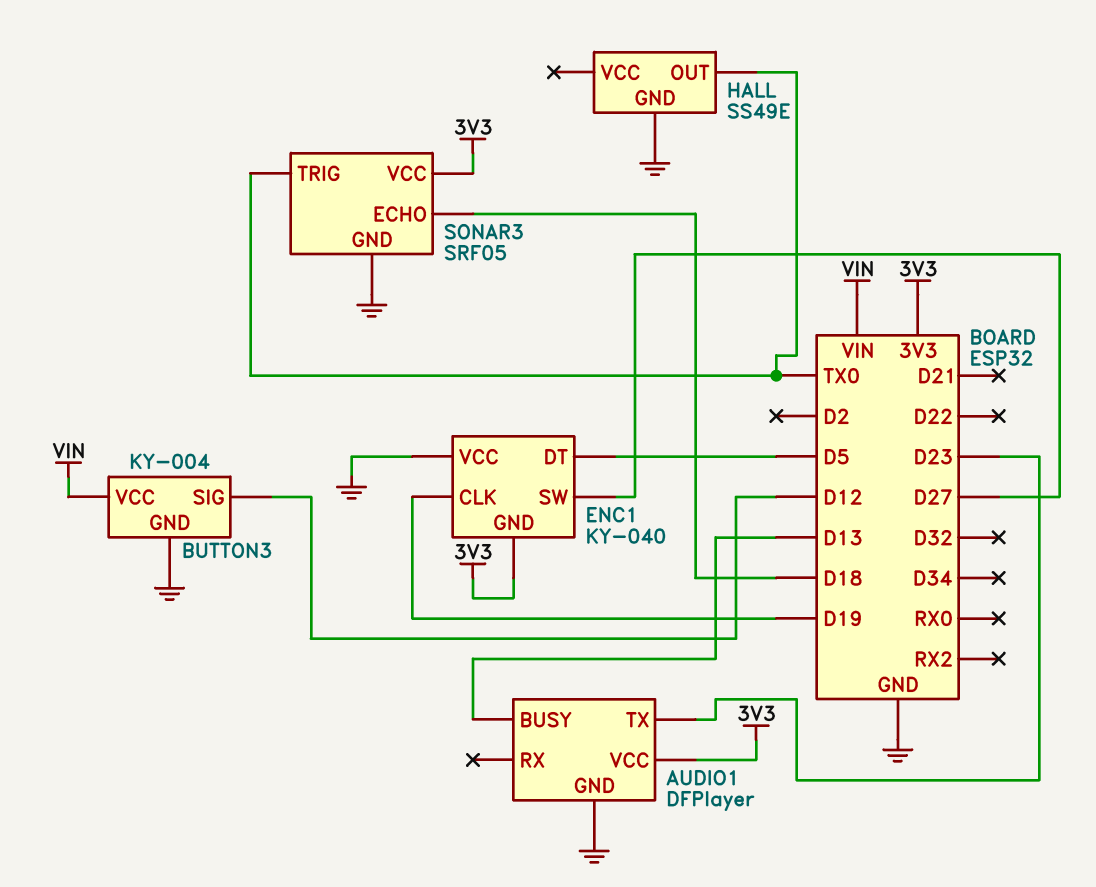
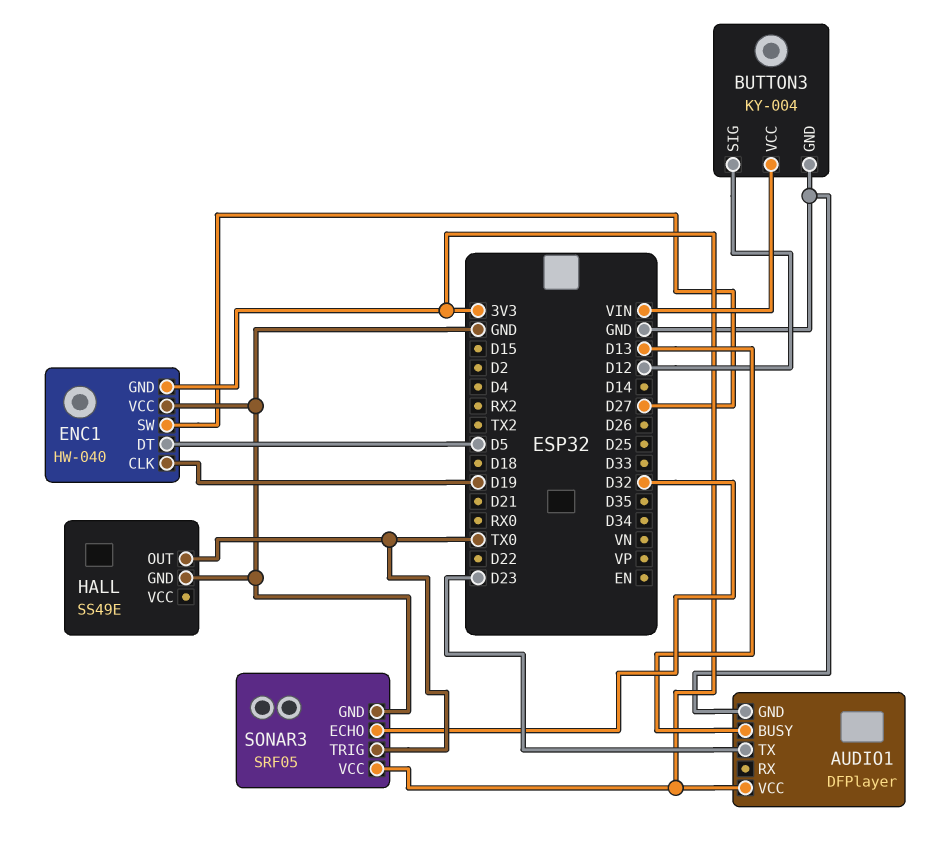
ENC1: KY-040 -> HW-040
SONAR3 pin ECHO: D18 -> D32

